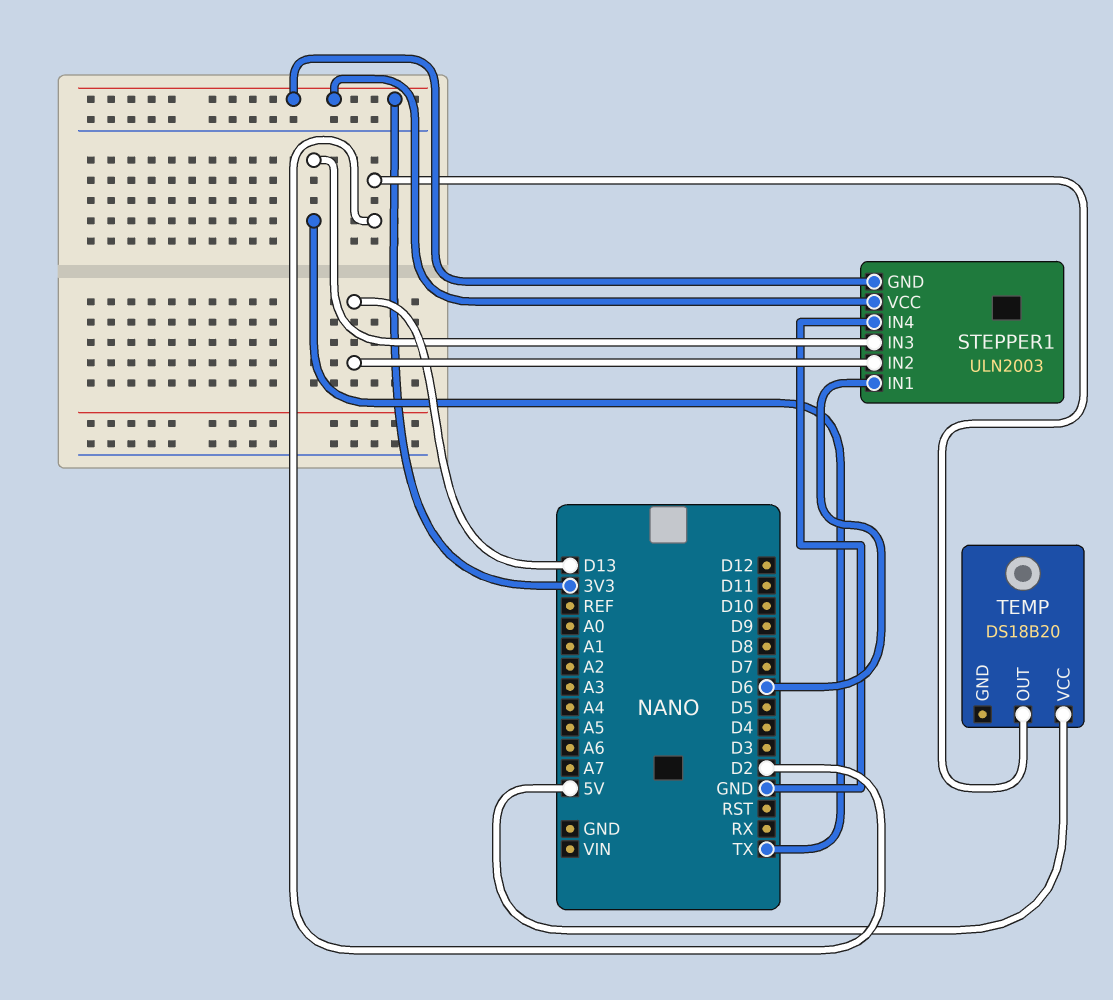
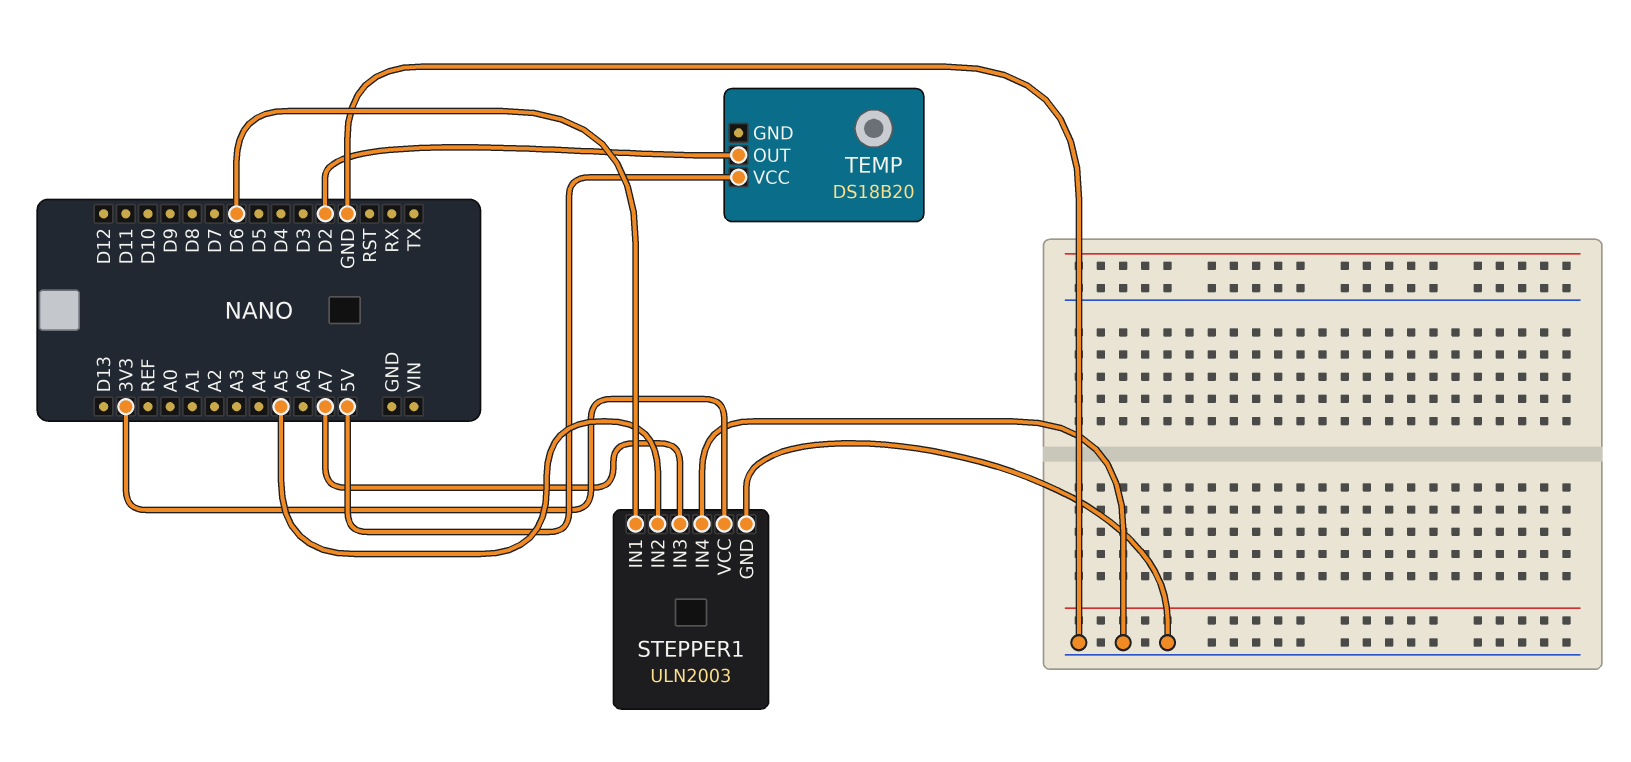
STEPPER1 pin GND: 3V3 -> GND
STEPPER1 pin IN2: D13 -> A5
STEPPER1 pin IN3: TX -> A7

